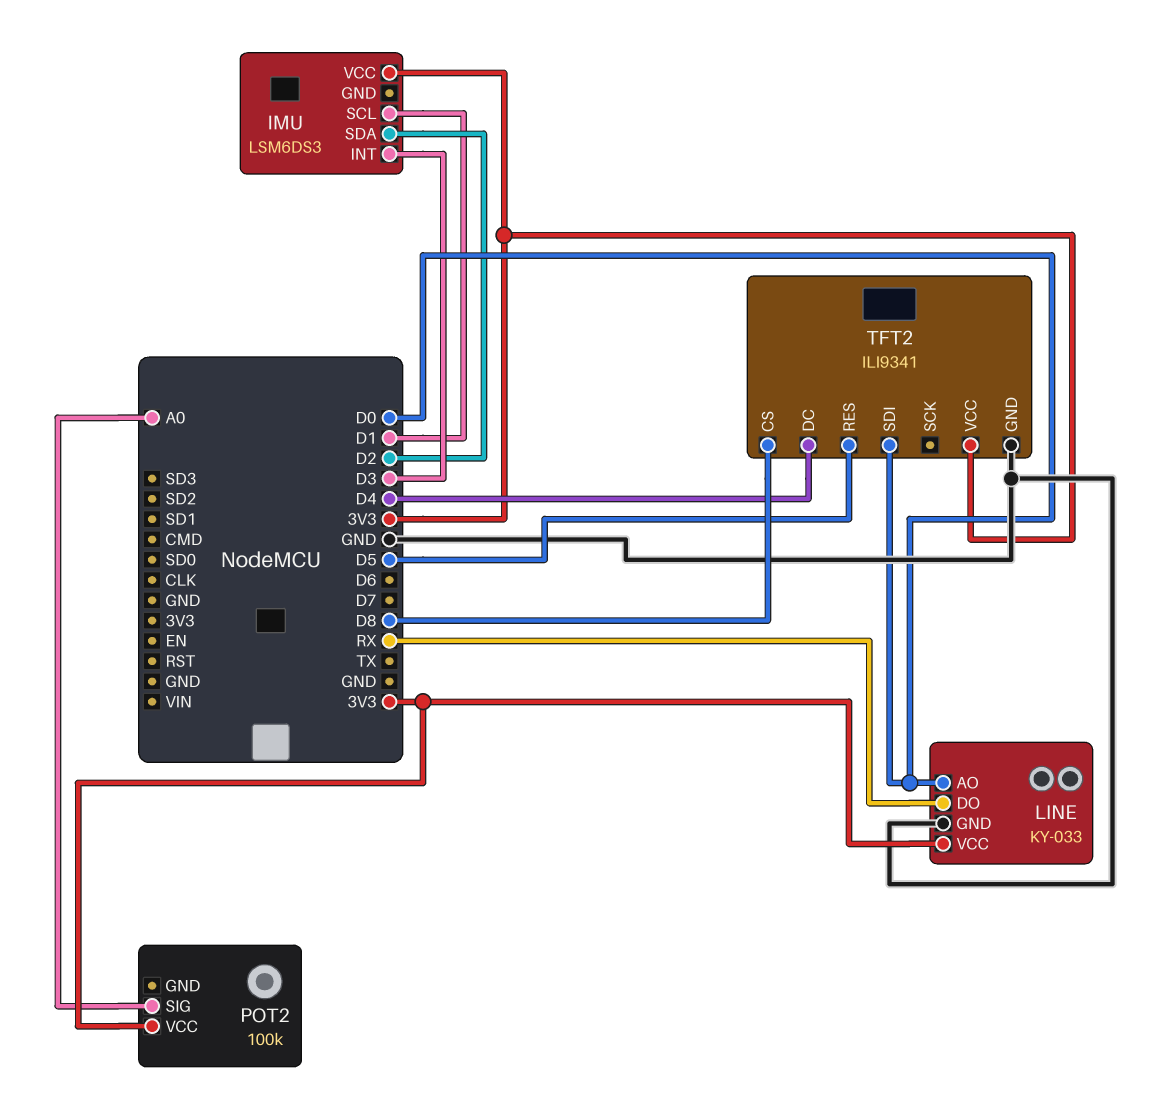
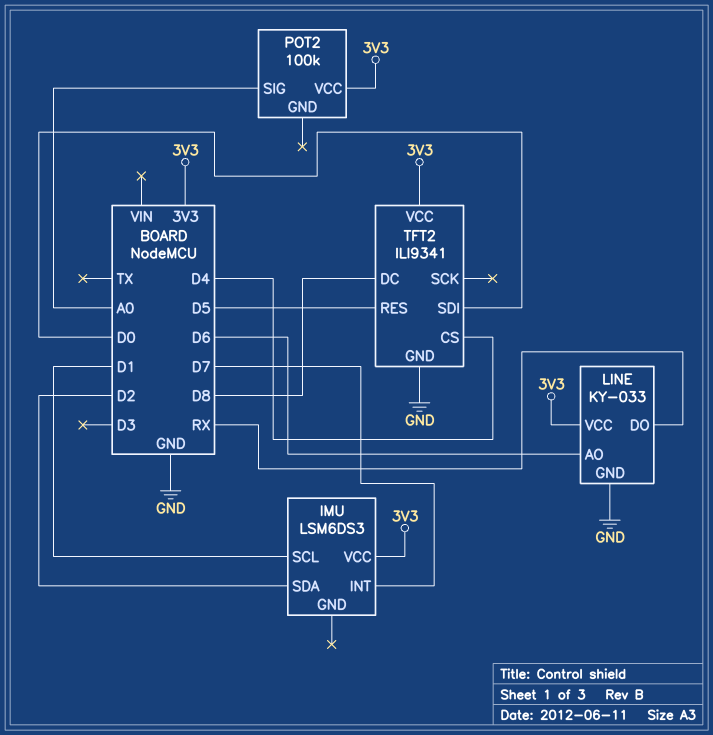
IMU pin INT: D3 -> D7
LINE pin AO: D0 -> D6
TFT2 pin CS: D8 -> D4
TFT2 pin DC: D4 -> D8

